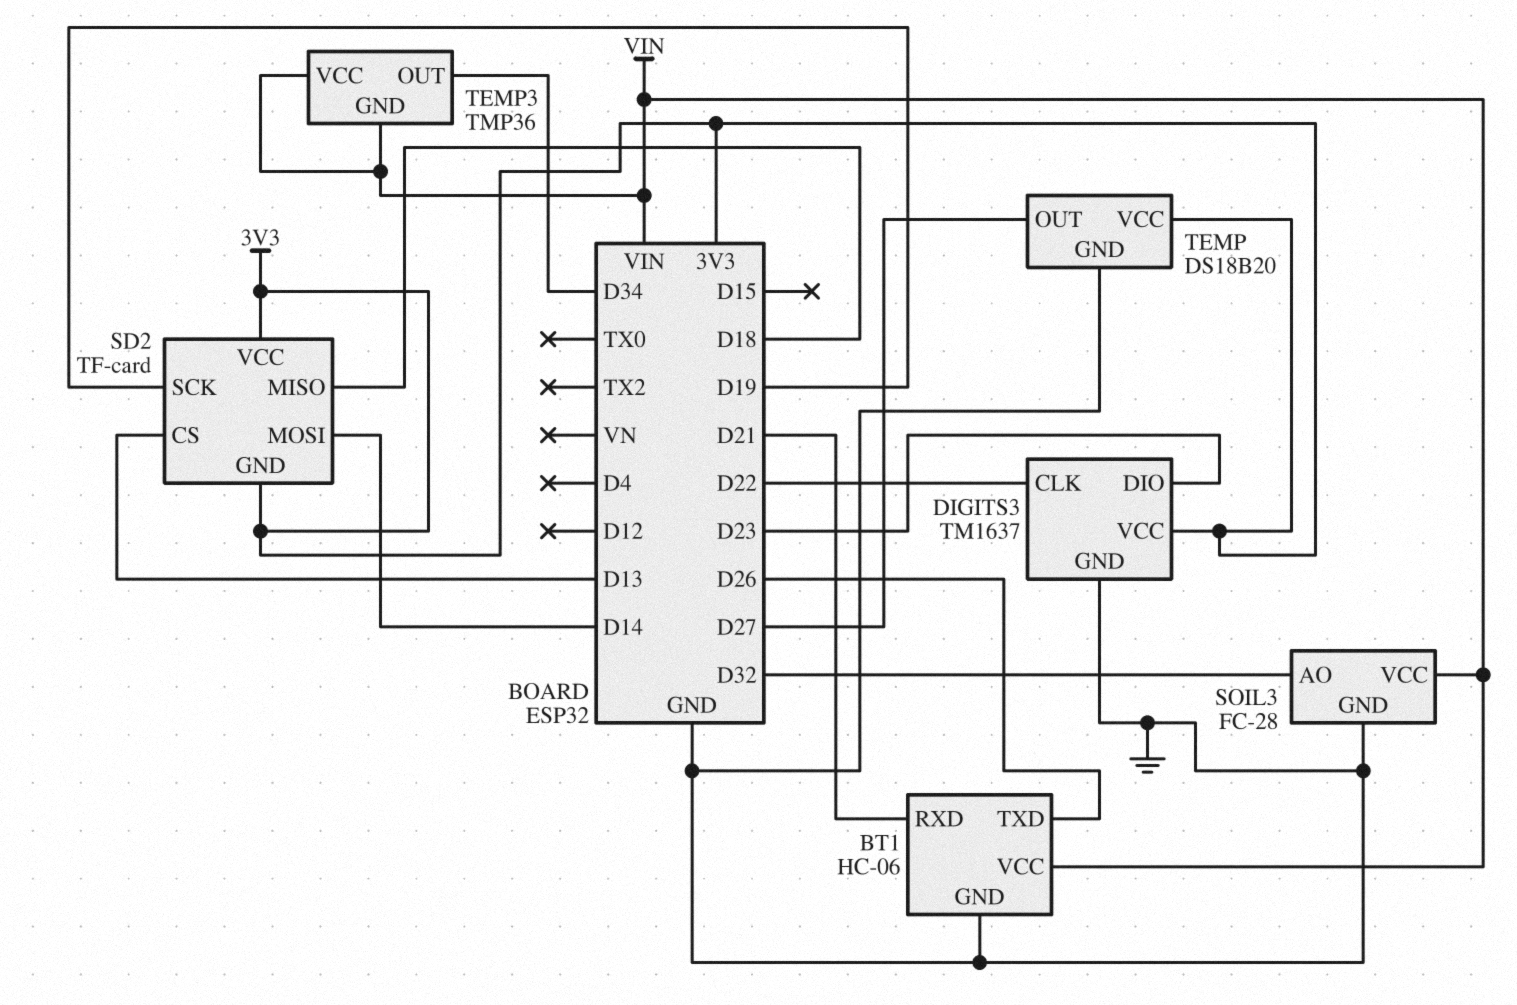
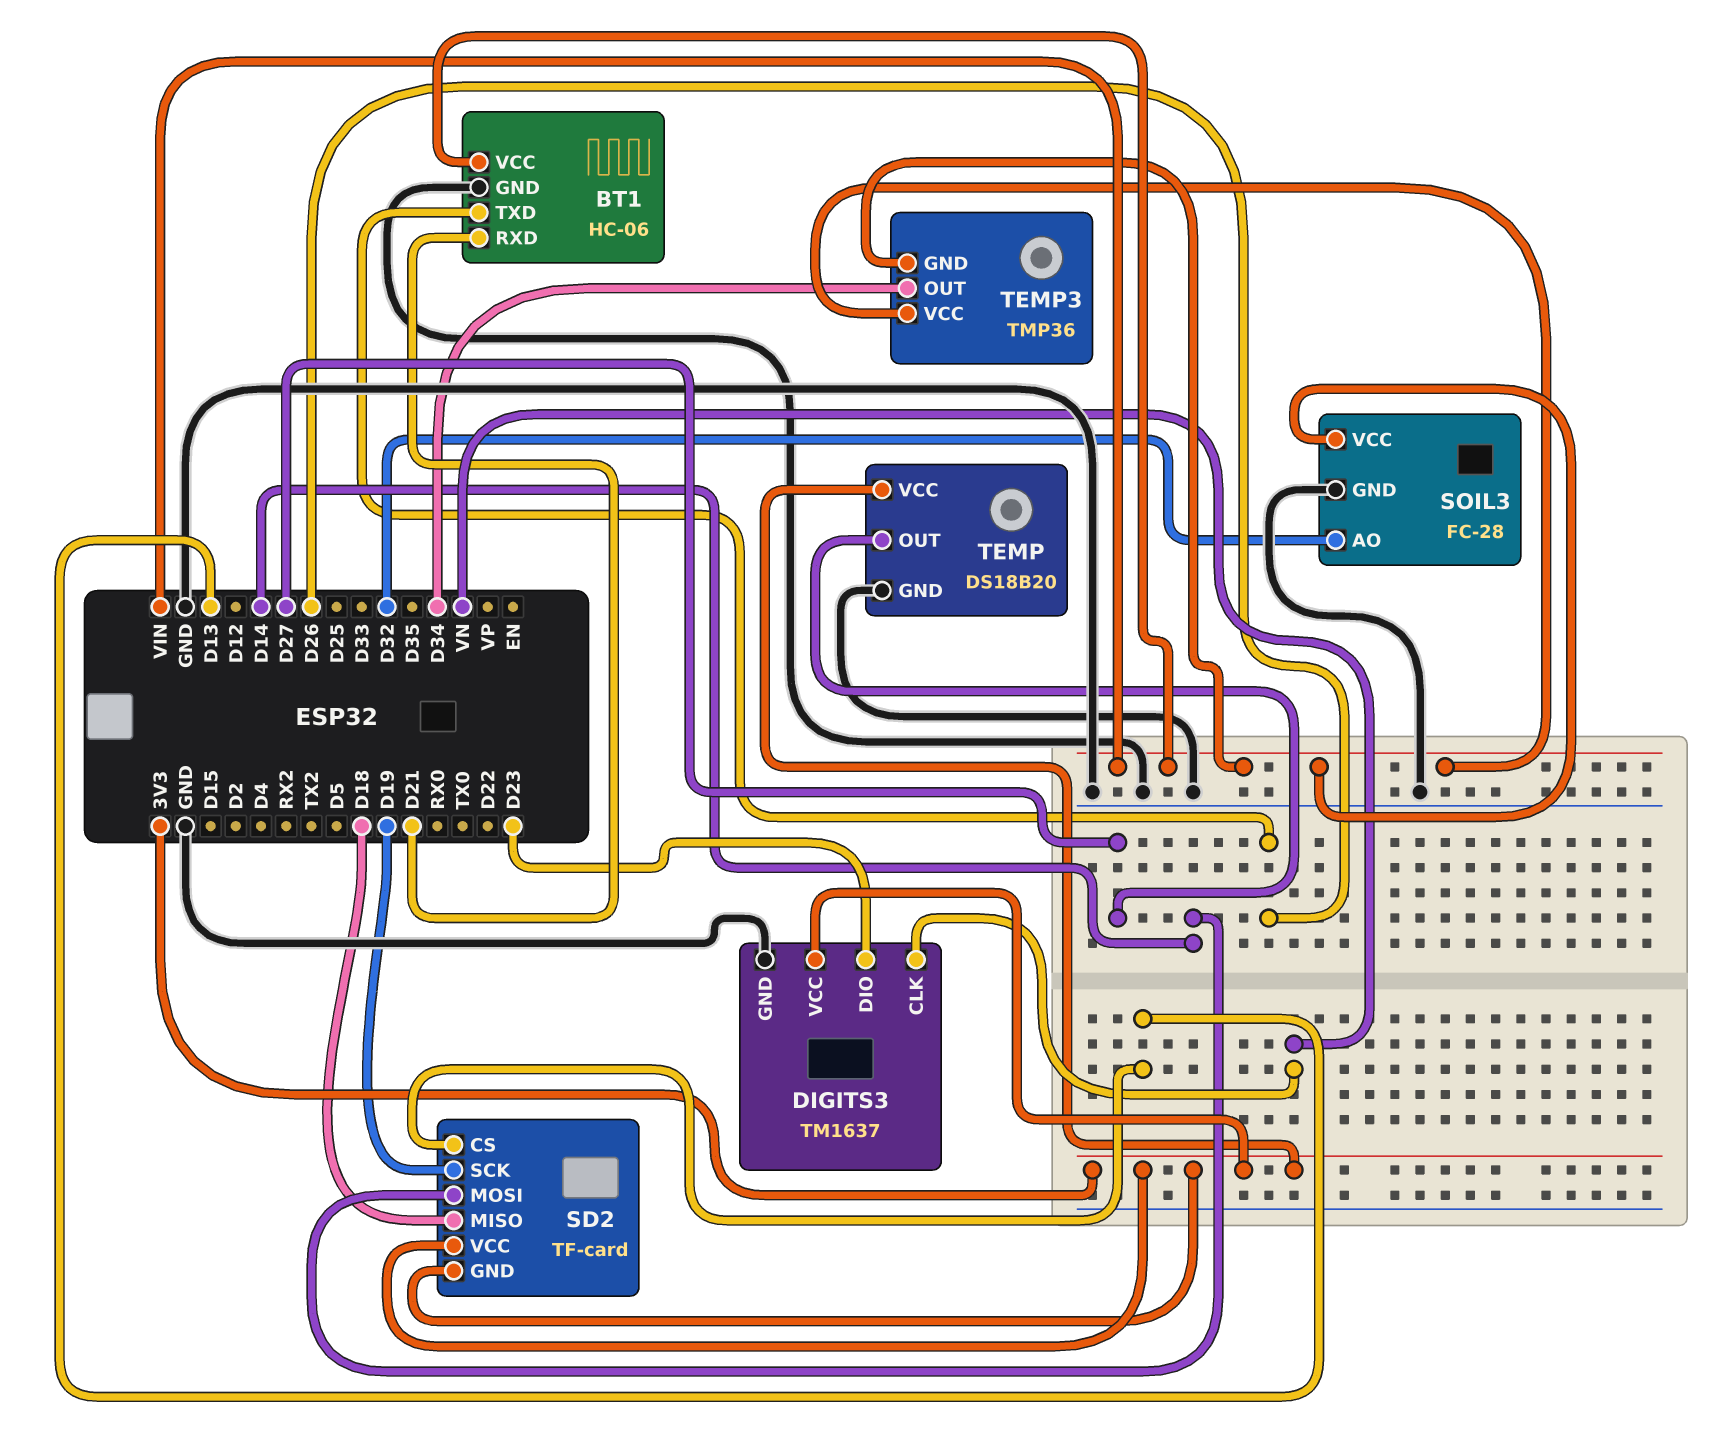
DIGITS3 pin CLK: D22 -> VN

